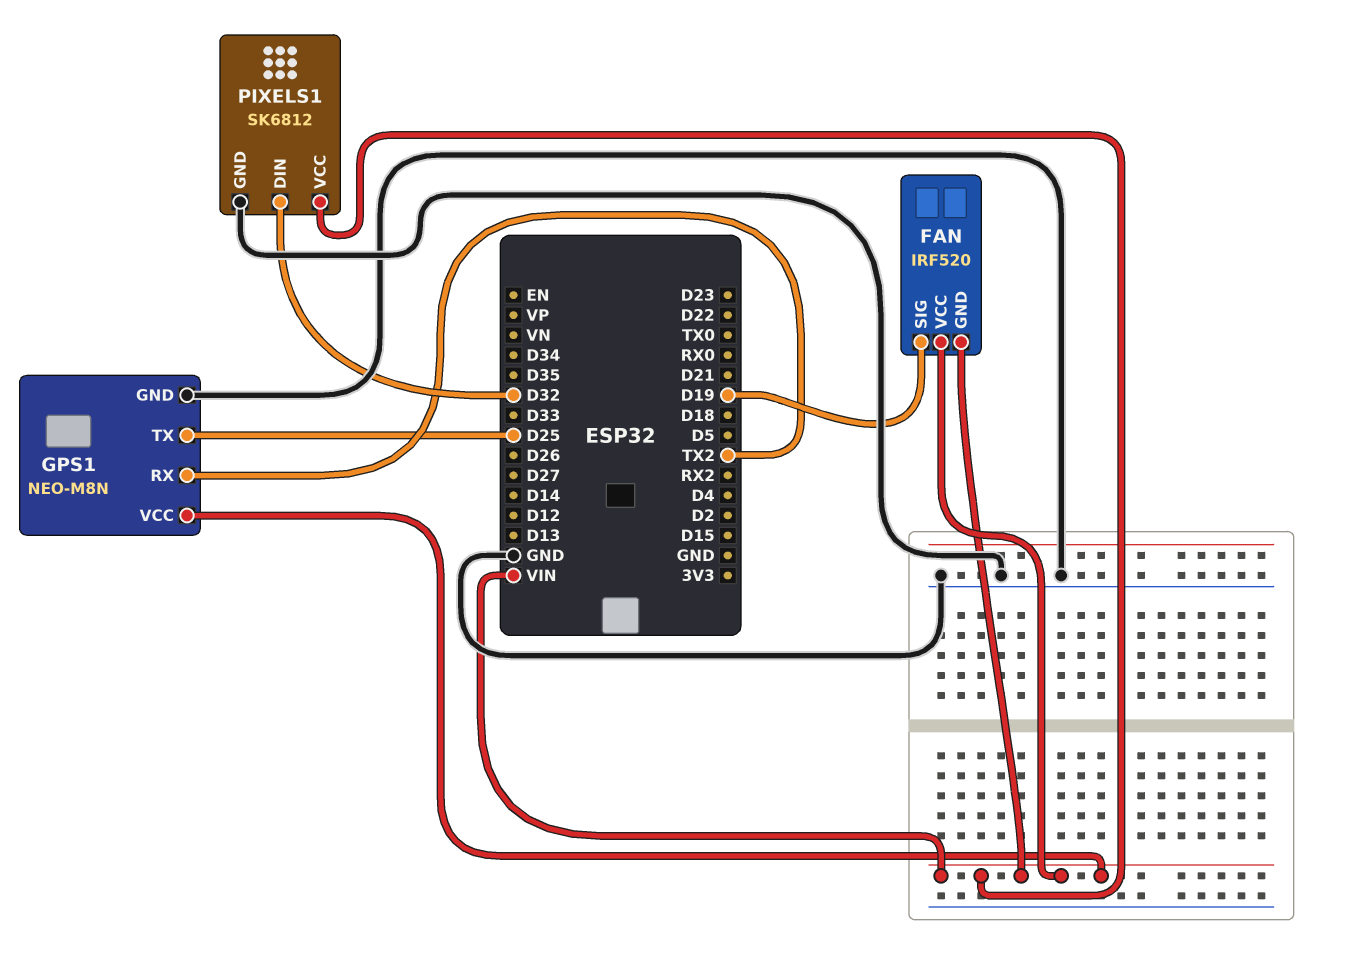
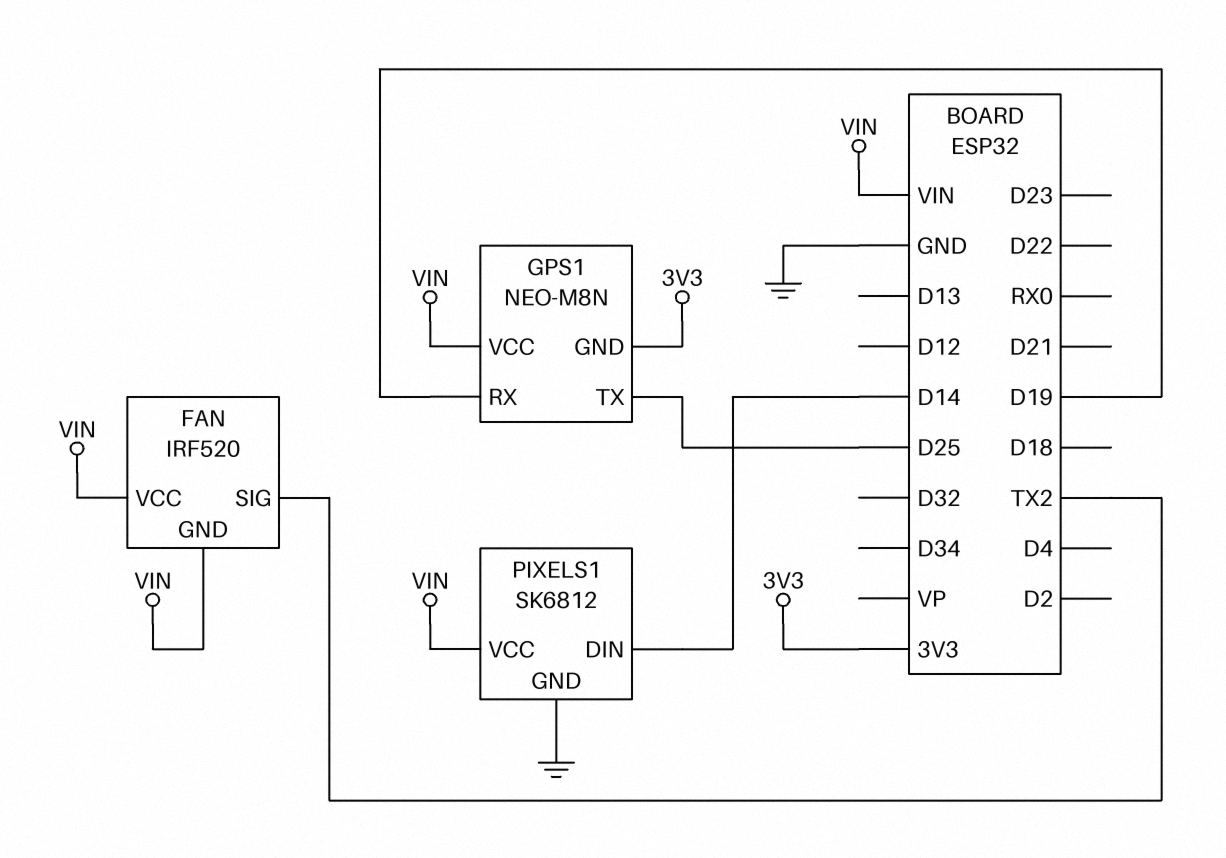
FAN pin SIG: D19 -> TX2
GPS1 pin GND: GND -> 3V3
GPS1 pin RX: TX2 -> D19
PIXELS1 pin DIN: D32 -> D14

